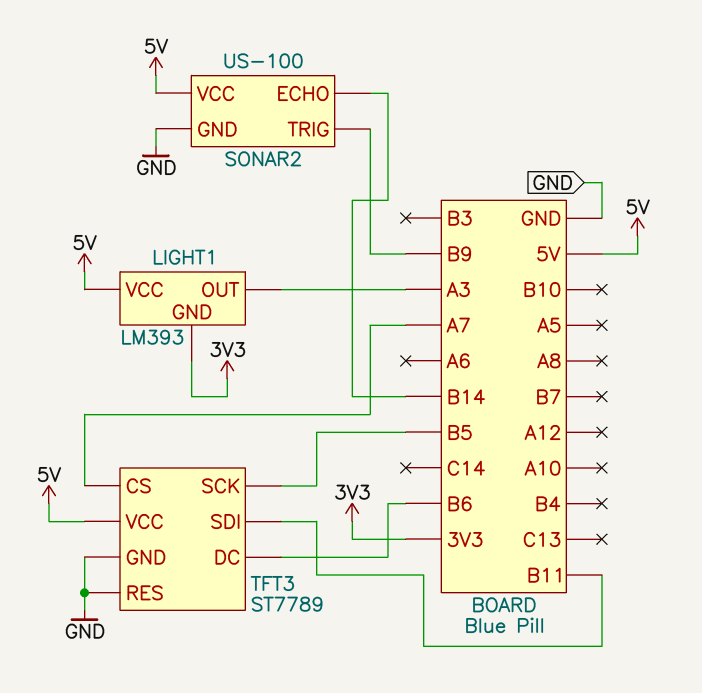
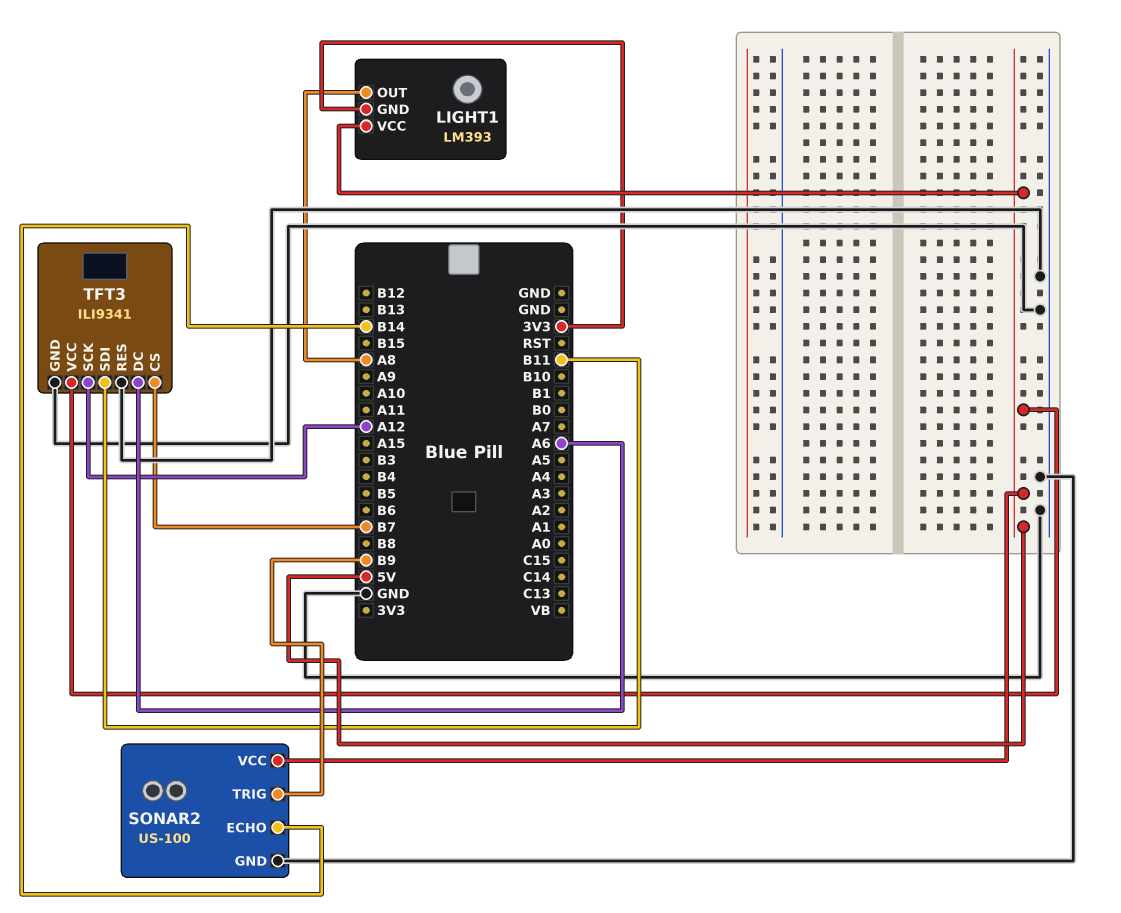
LIGHT1 pin OUT: A3 -> A8
TFT3: ST7789 -> ILI9341
TFT3 pin CS: A7 -> B7
TFT3 pin DC: B6 -> A6
TFT3 pin SCK: B5 -> A12

